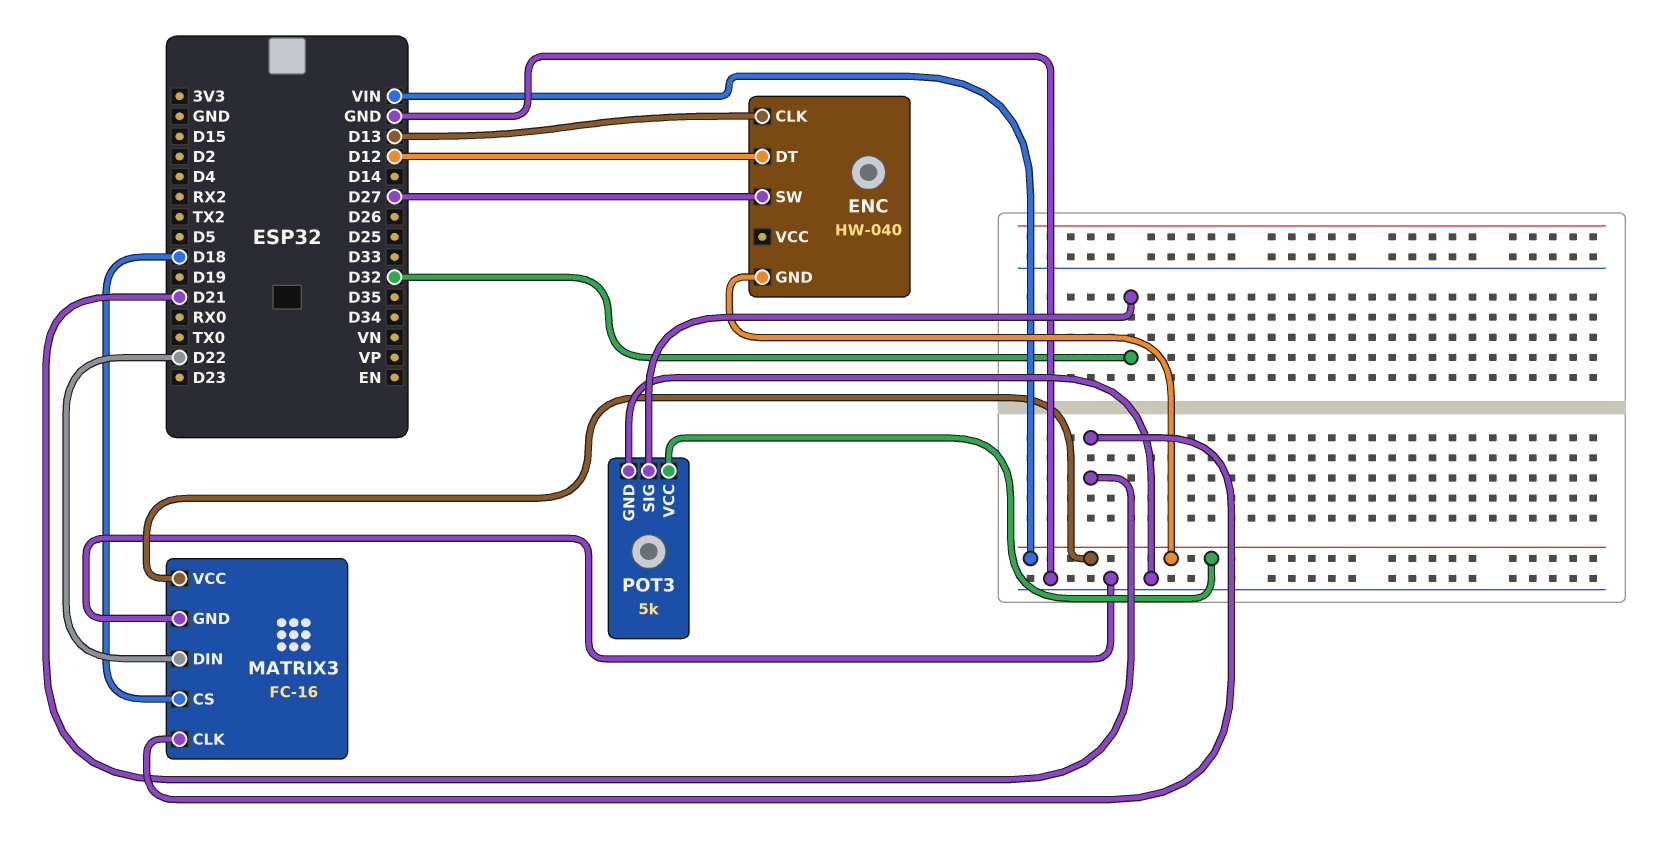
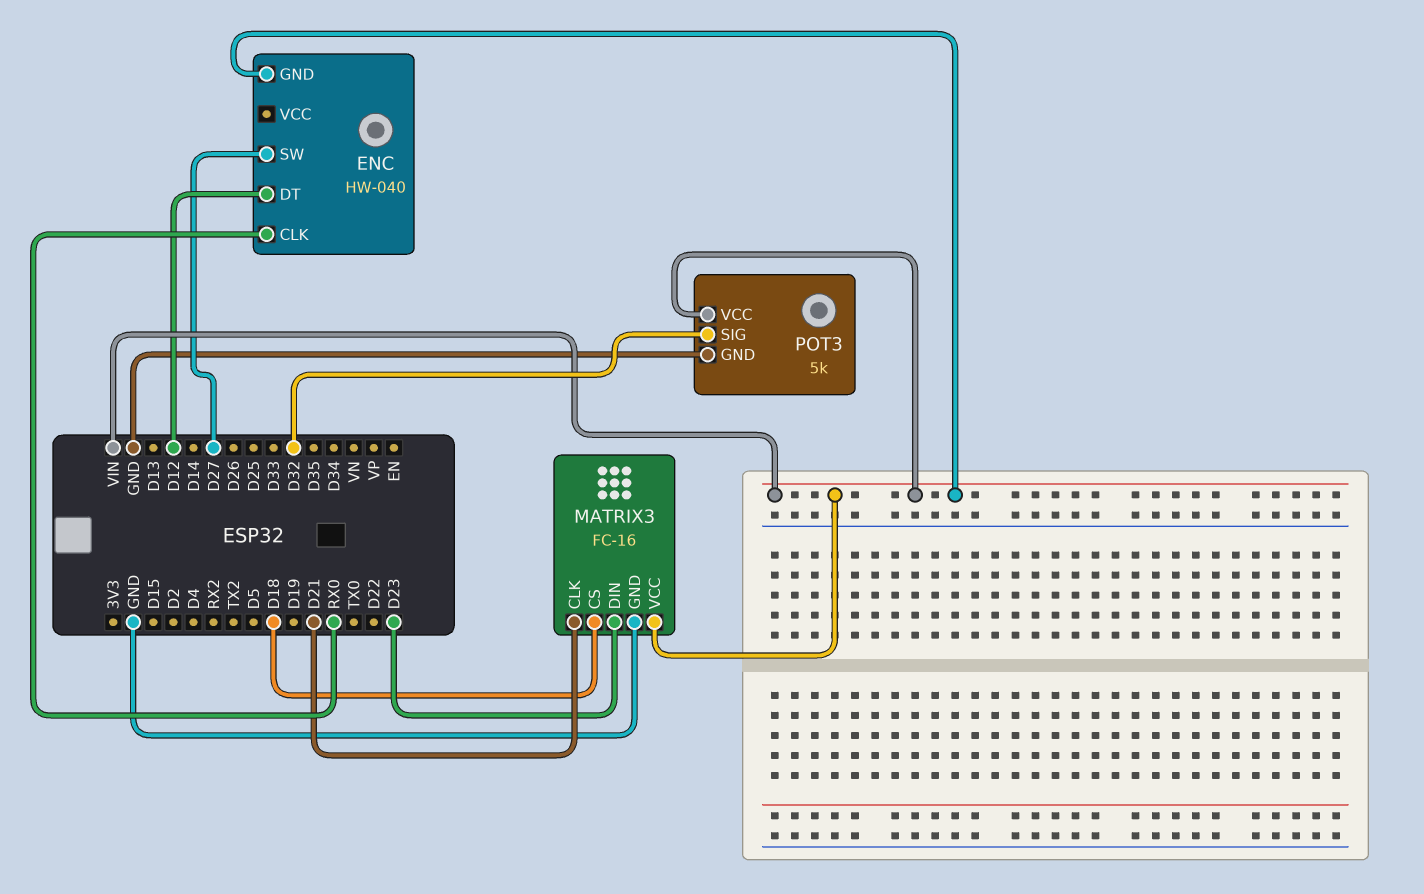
ENC pin CLK: D13 -> RX0
MATRIX3 pin DIN: D22 -> D23

